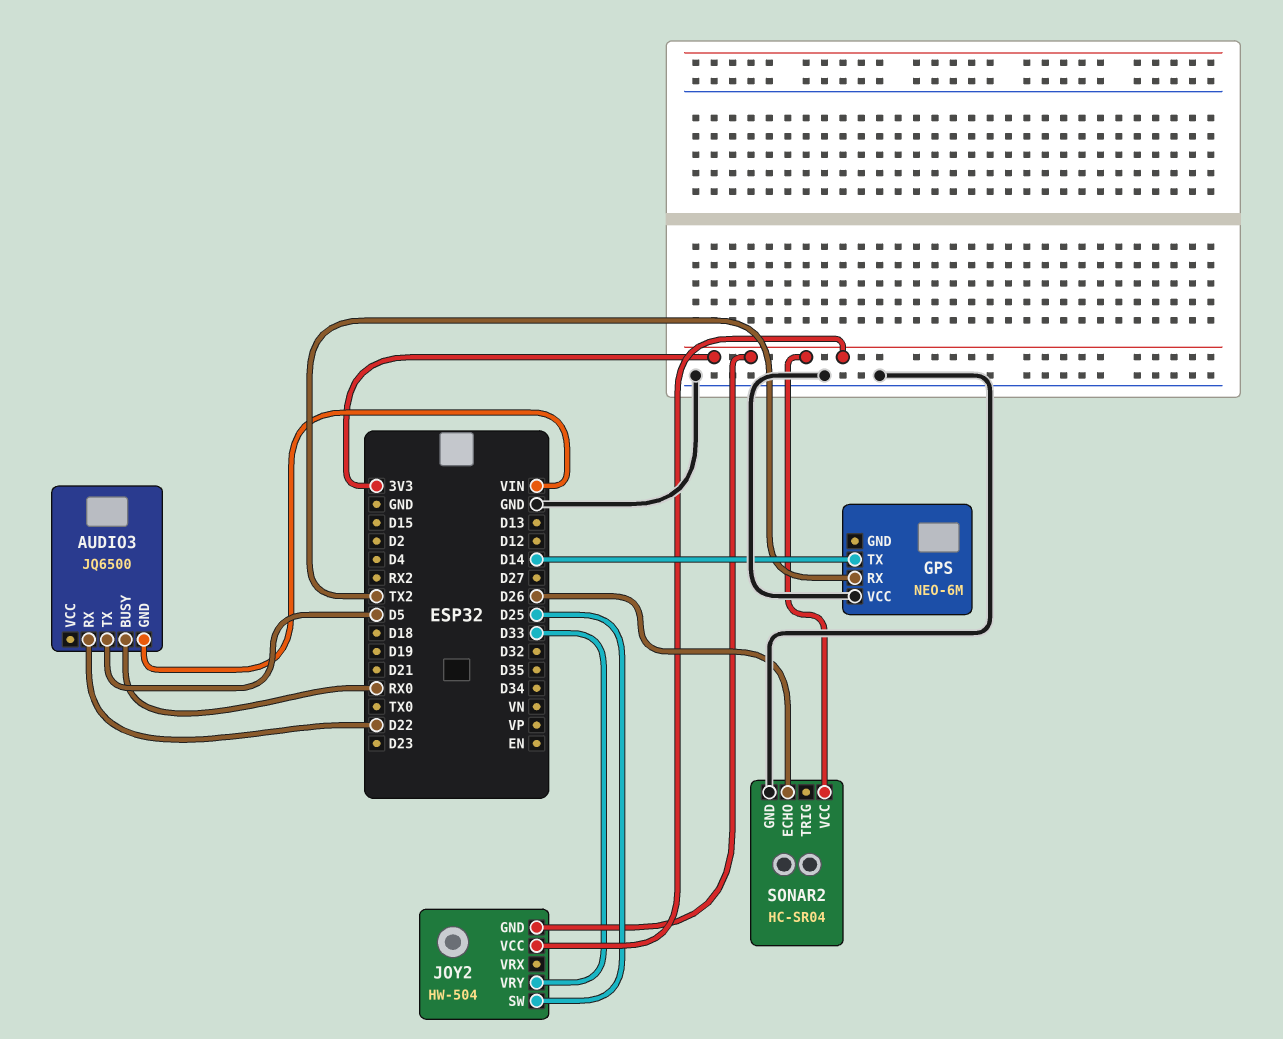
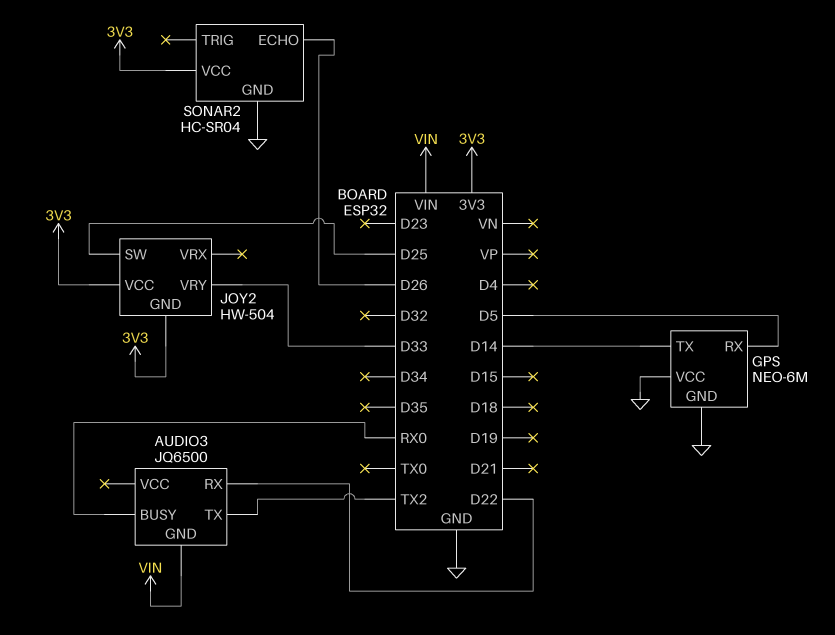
AUDIO3 pin TX: D5 -> TX2
GPS pin GND: none -> GND
GPS pin RX: TX2 -> D5

